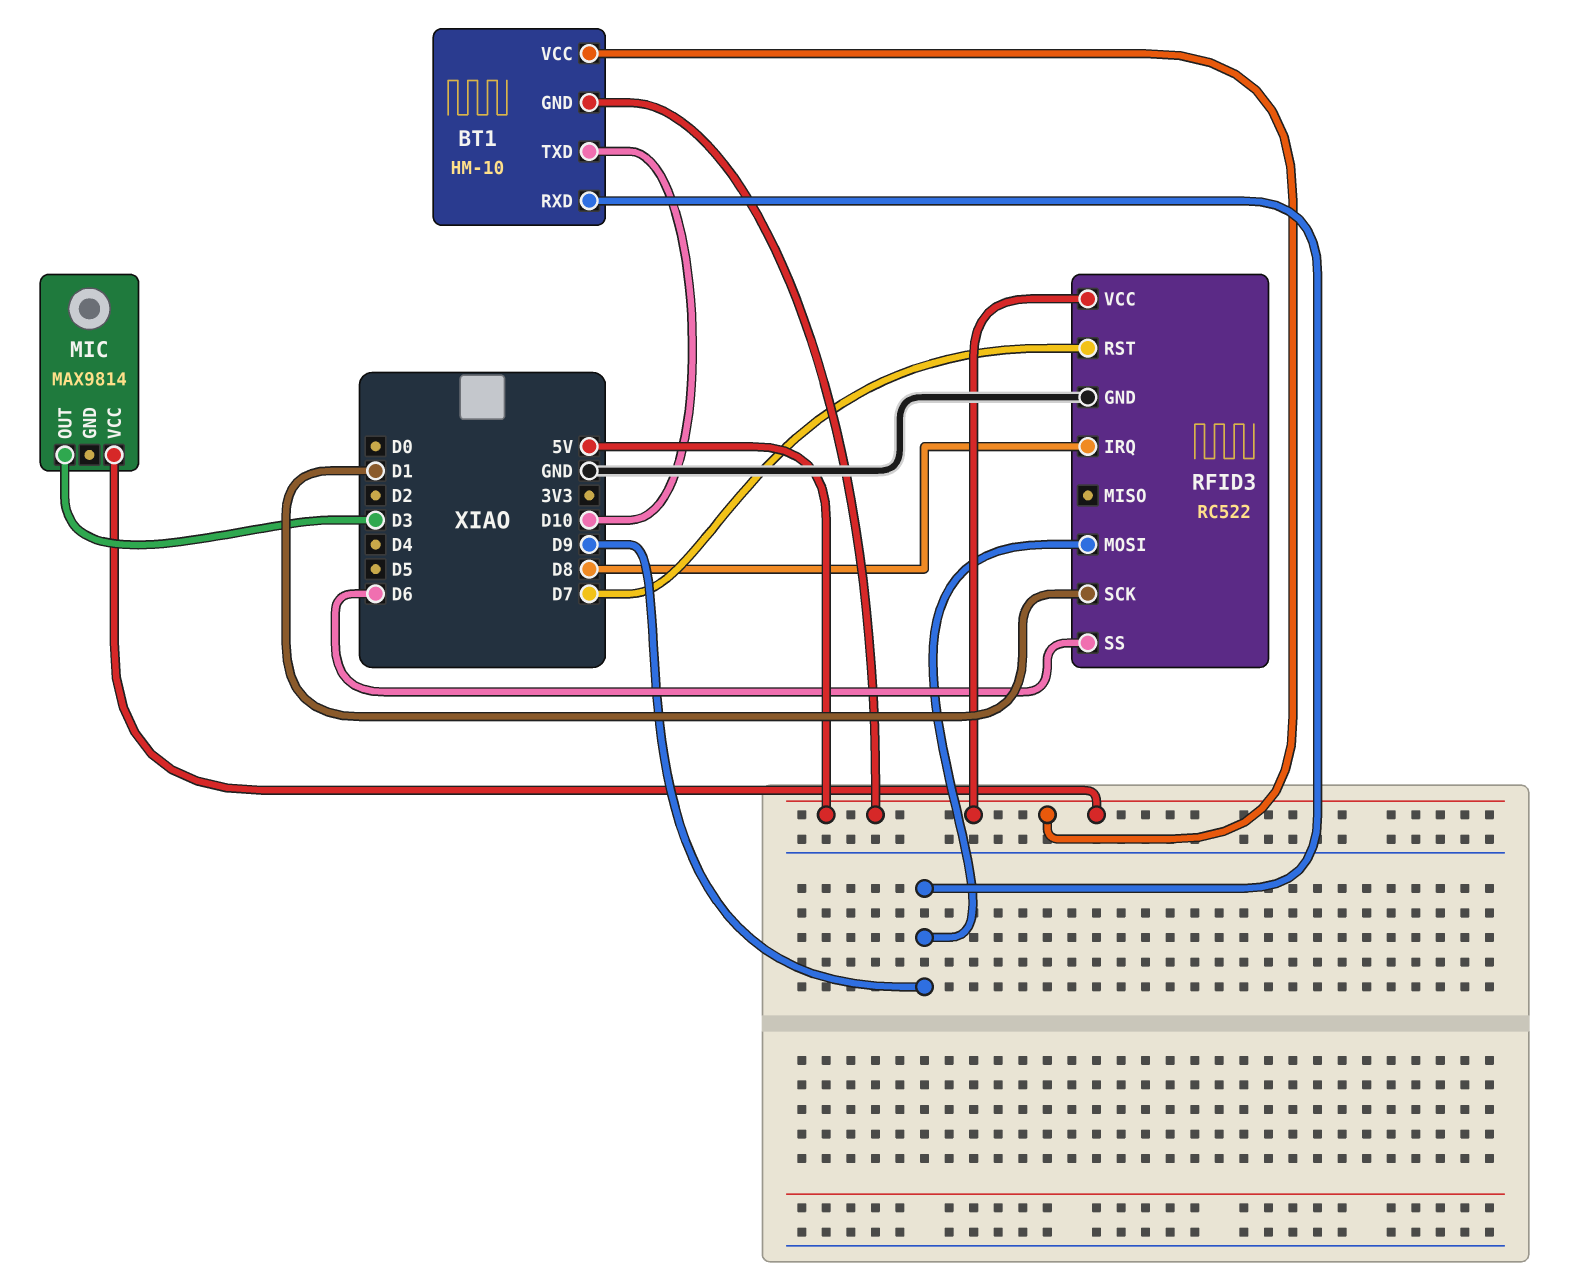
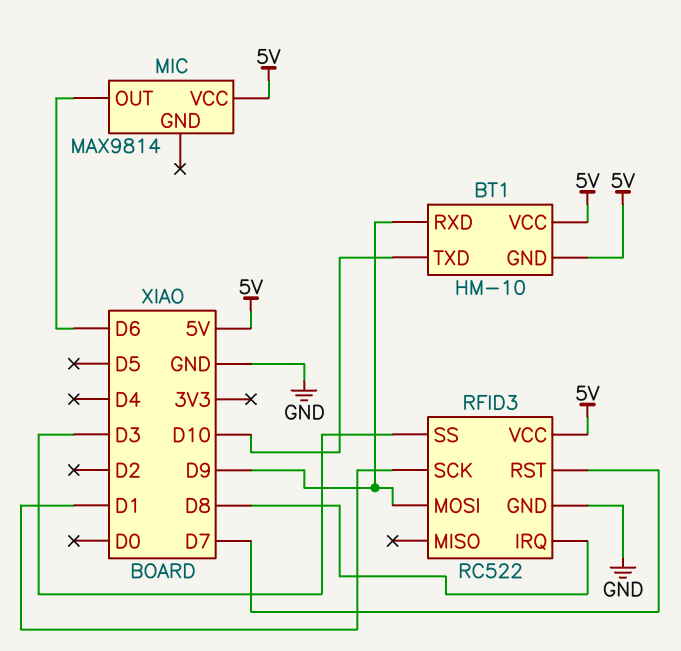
MIC pin OUT: D3 -> D6
RFID3 pin SS: D6 -> D3

